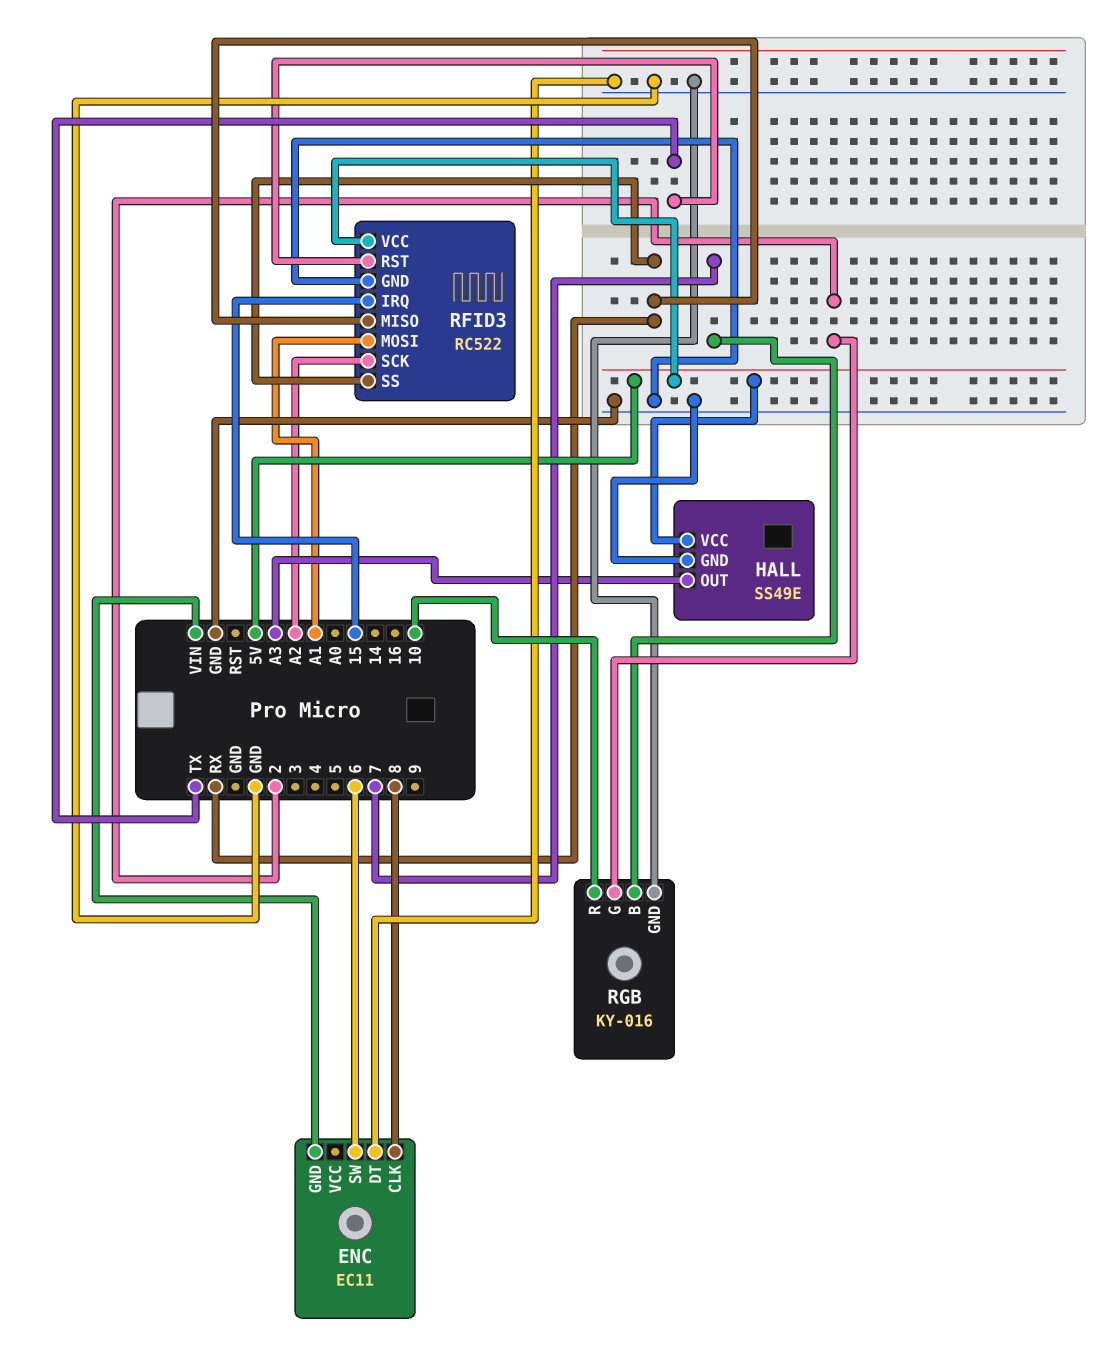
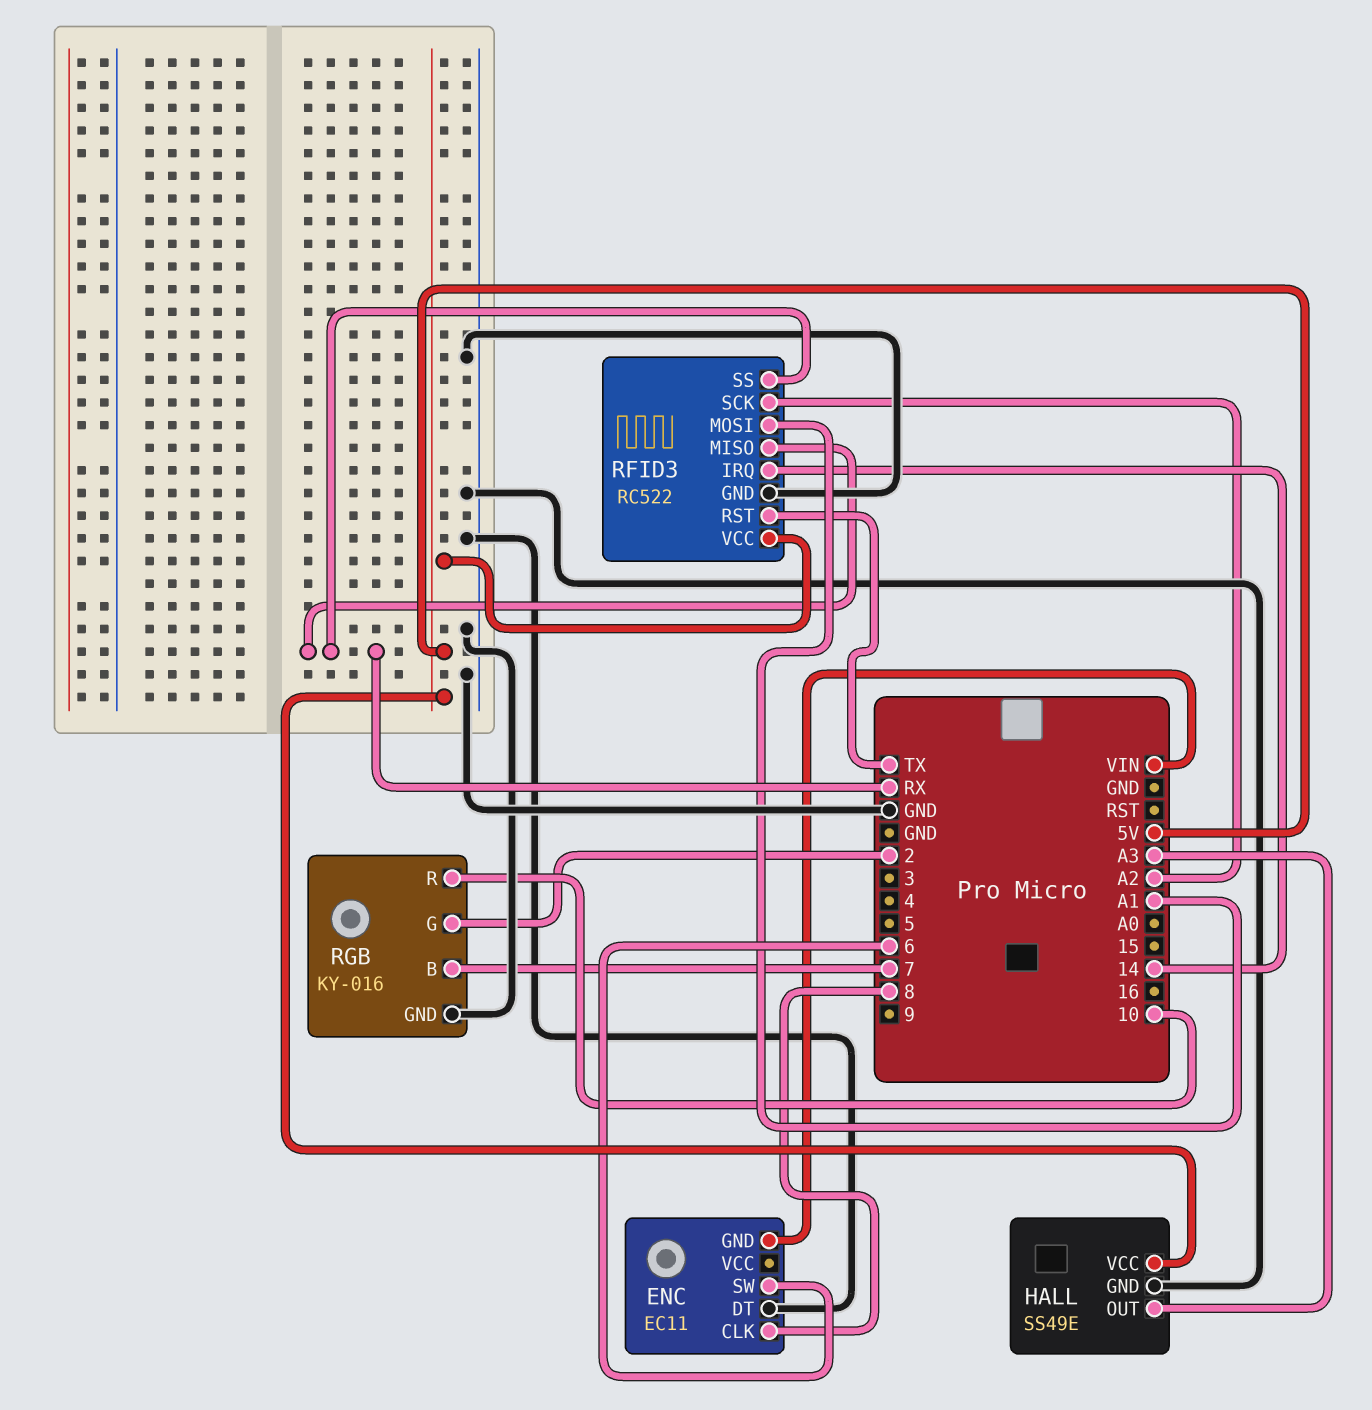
RFID3 pin IRQ: 15 -> 14

